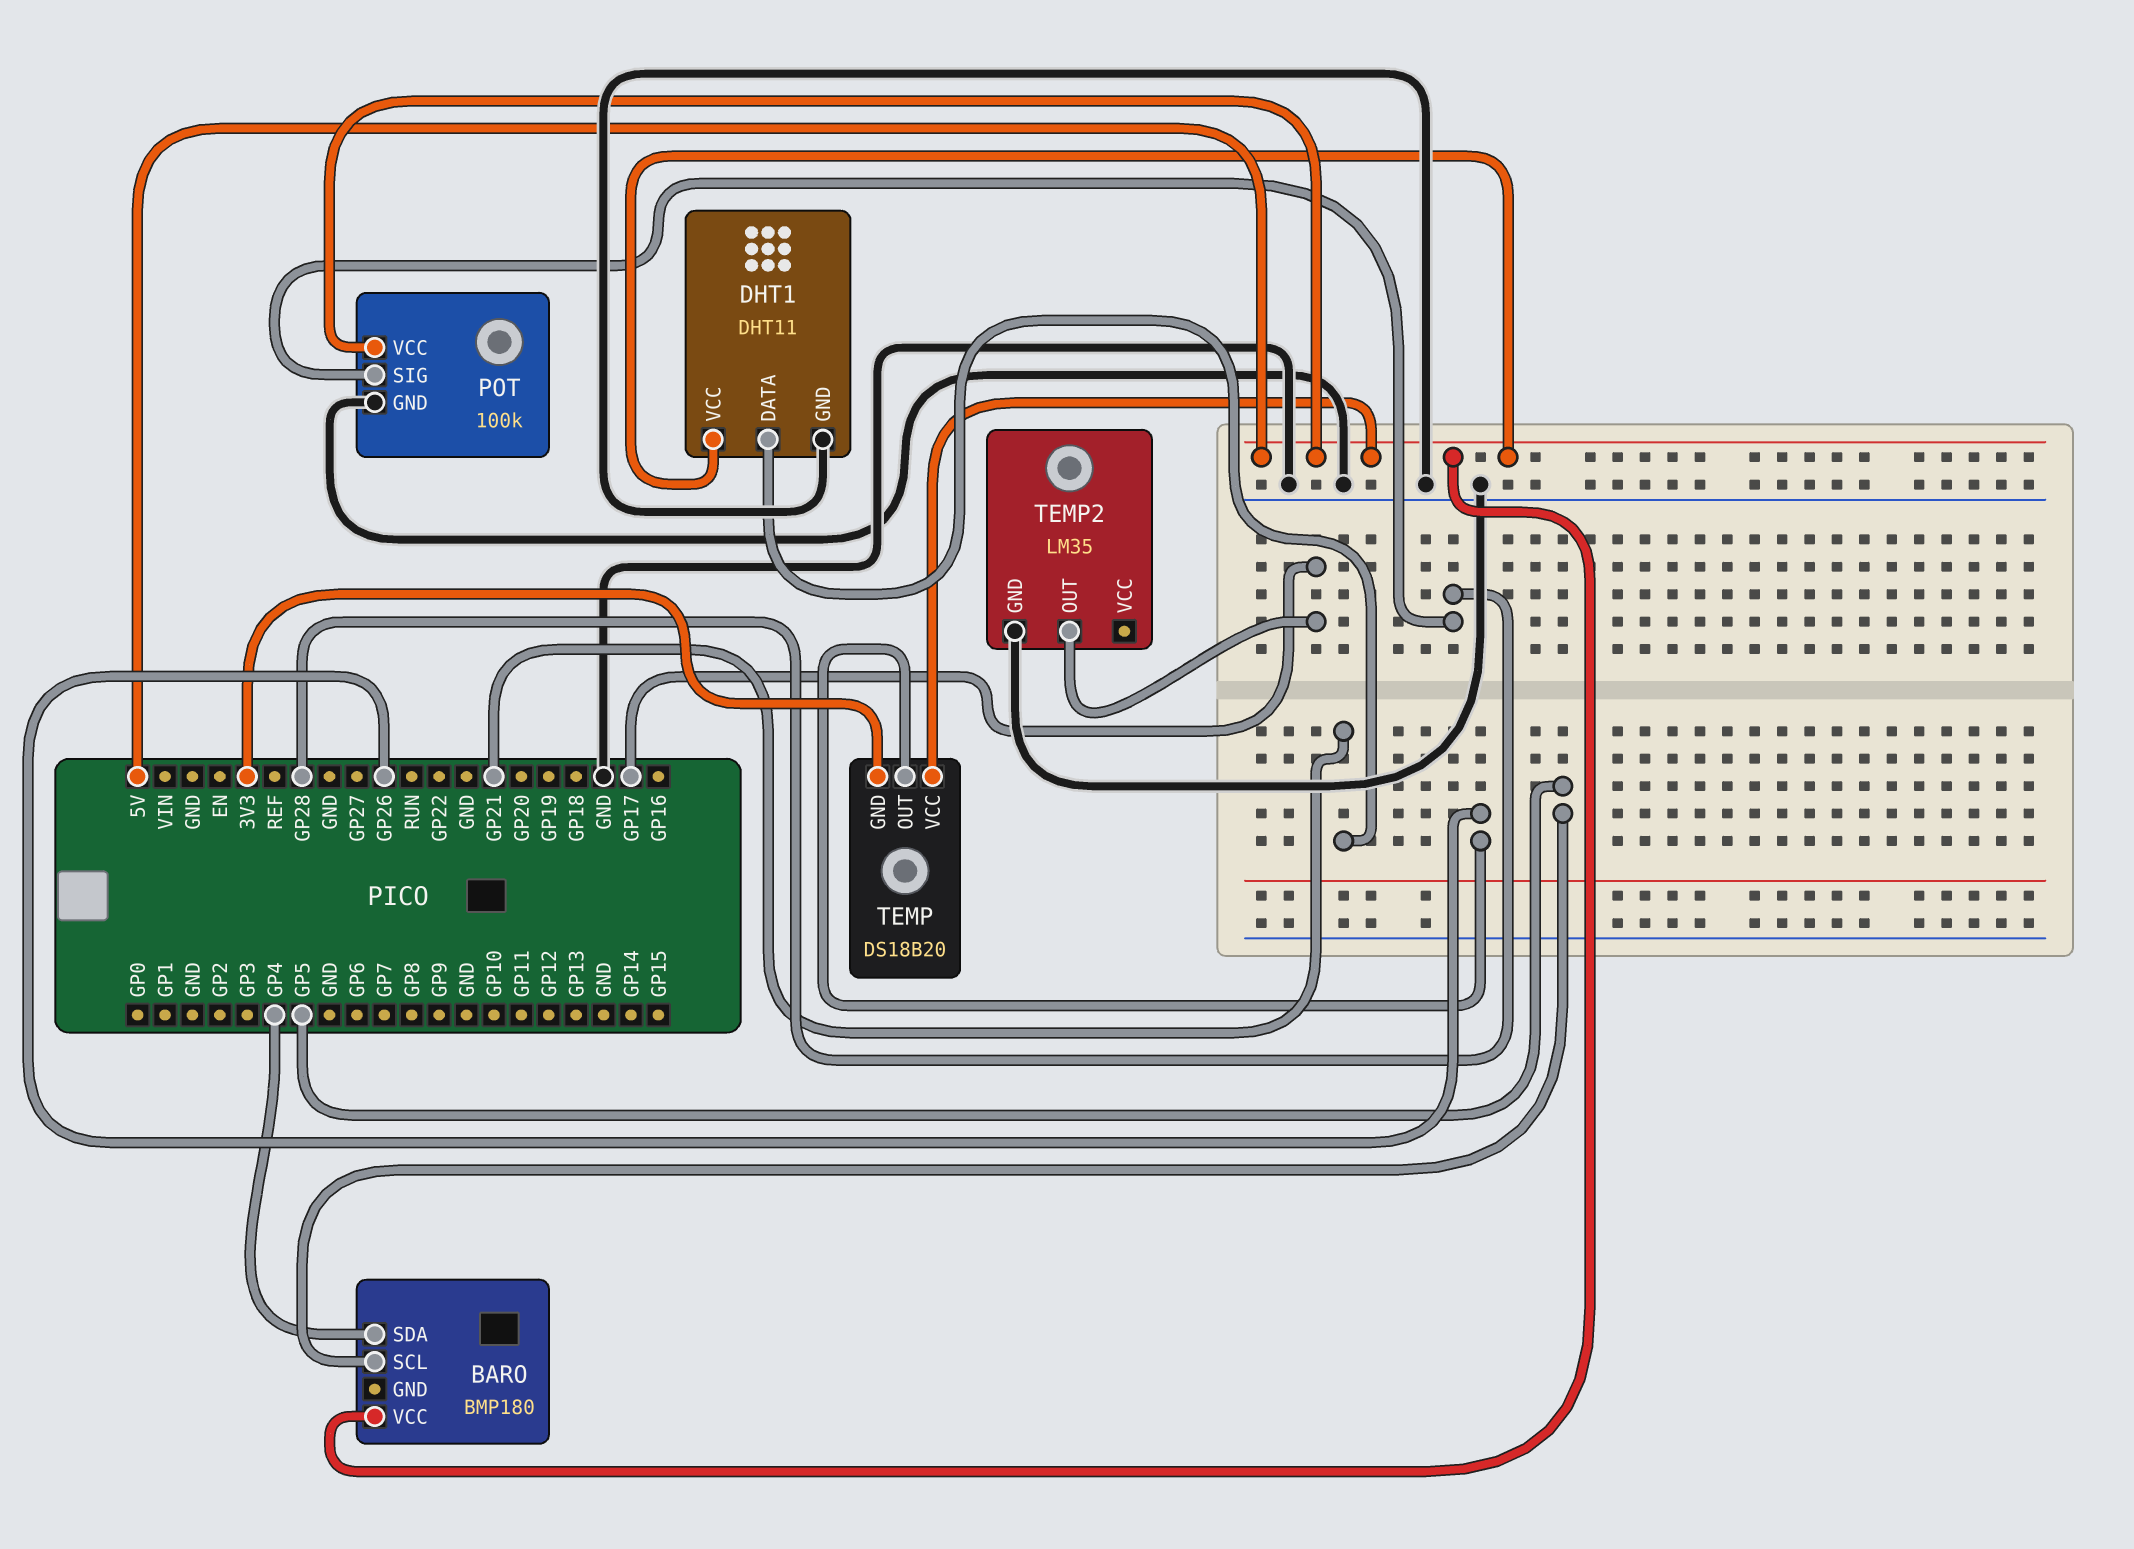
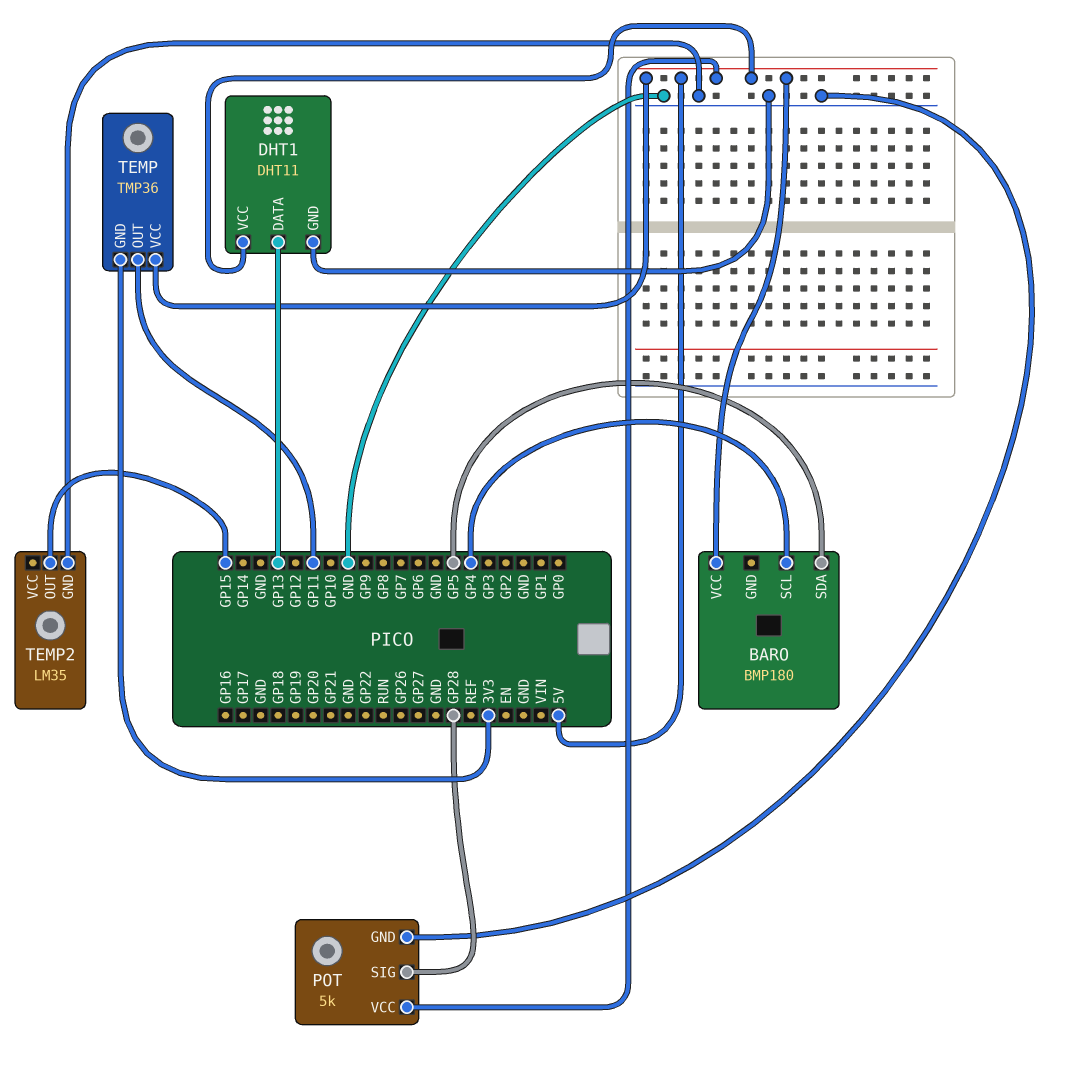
BARO pin SCL: GP5 -> GP4
BARO pin SDA: GP4 -> GP5
DHT1 pin DATA: GP21 -> GP13
POT: 100k -> 5k
TEMP: DS18B20 -> TMP36
TEMP pin OUT: GP26 -> GP11
TEMP2 pin OUT: GP17 -> GP15

